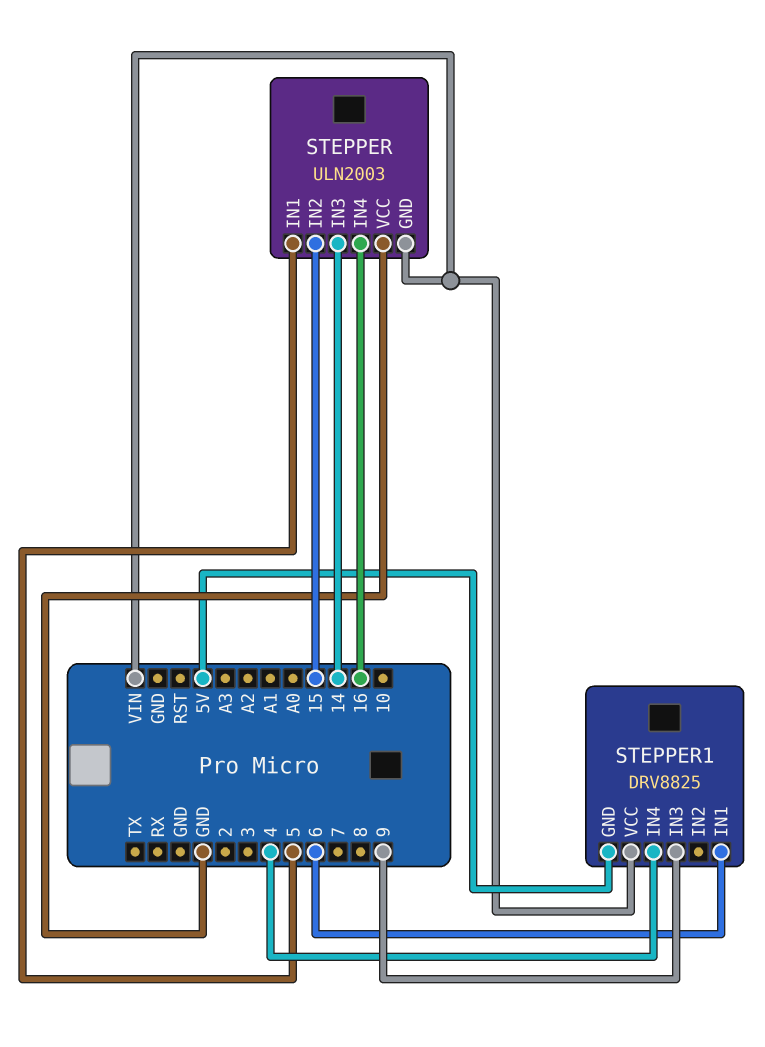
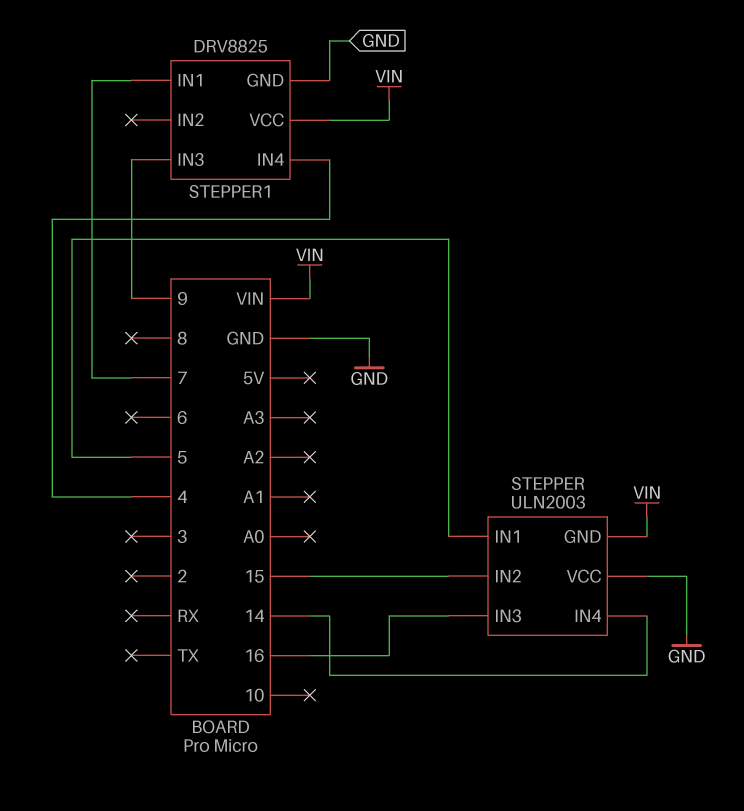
STEPPER pin IN3: 14 -> 16
STEPPER pin IN4: 16 -> 14
STEPPER1 pin GND: 5V -> GND
STEPPER1 pin IN1: 6 -> 7

